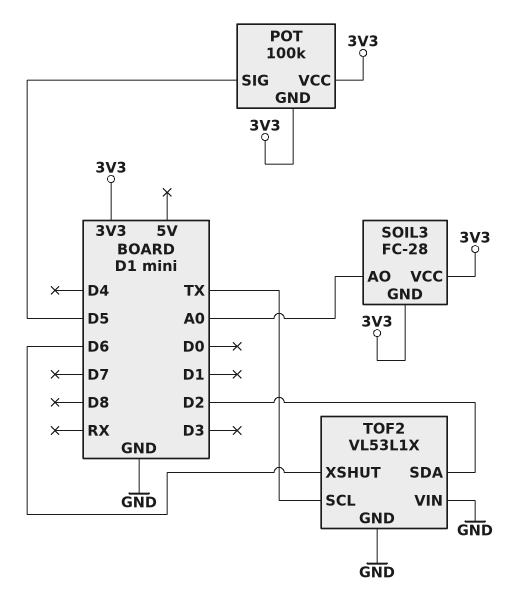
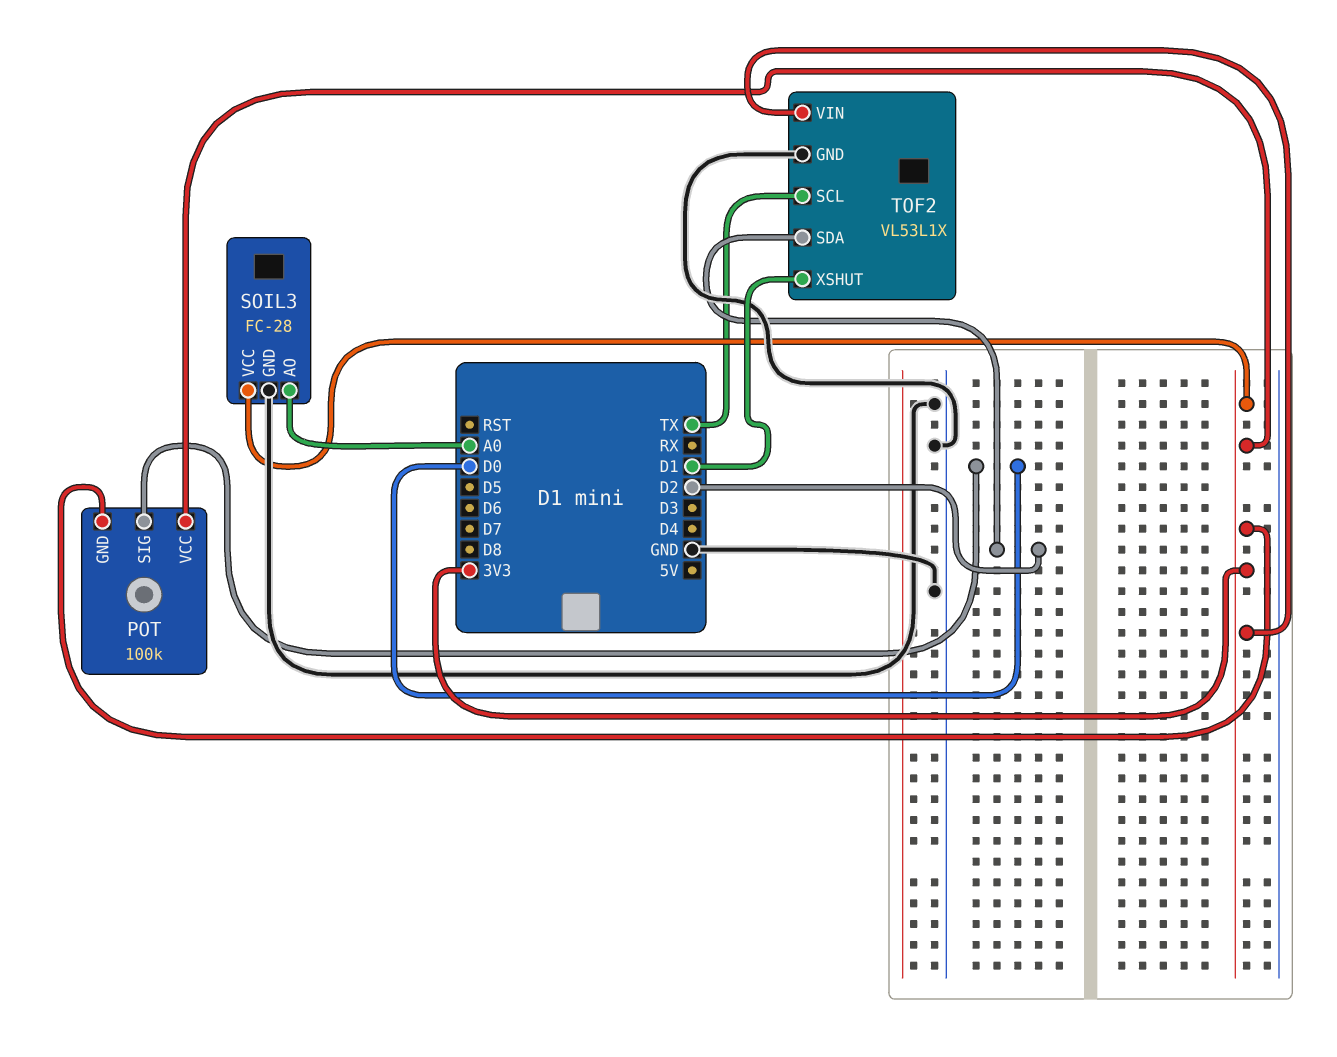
POT pin SIG: D5 -> D0
SOIL3 pin GND: 3V3 -> GND
TOF2 pin VIN: GND -> 3V3
TOF2 pin XSHUT: D6 -> D1

